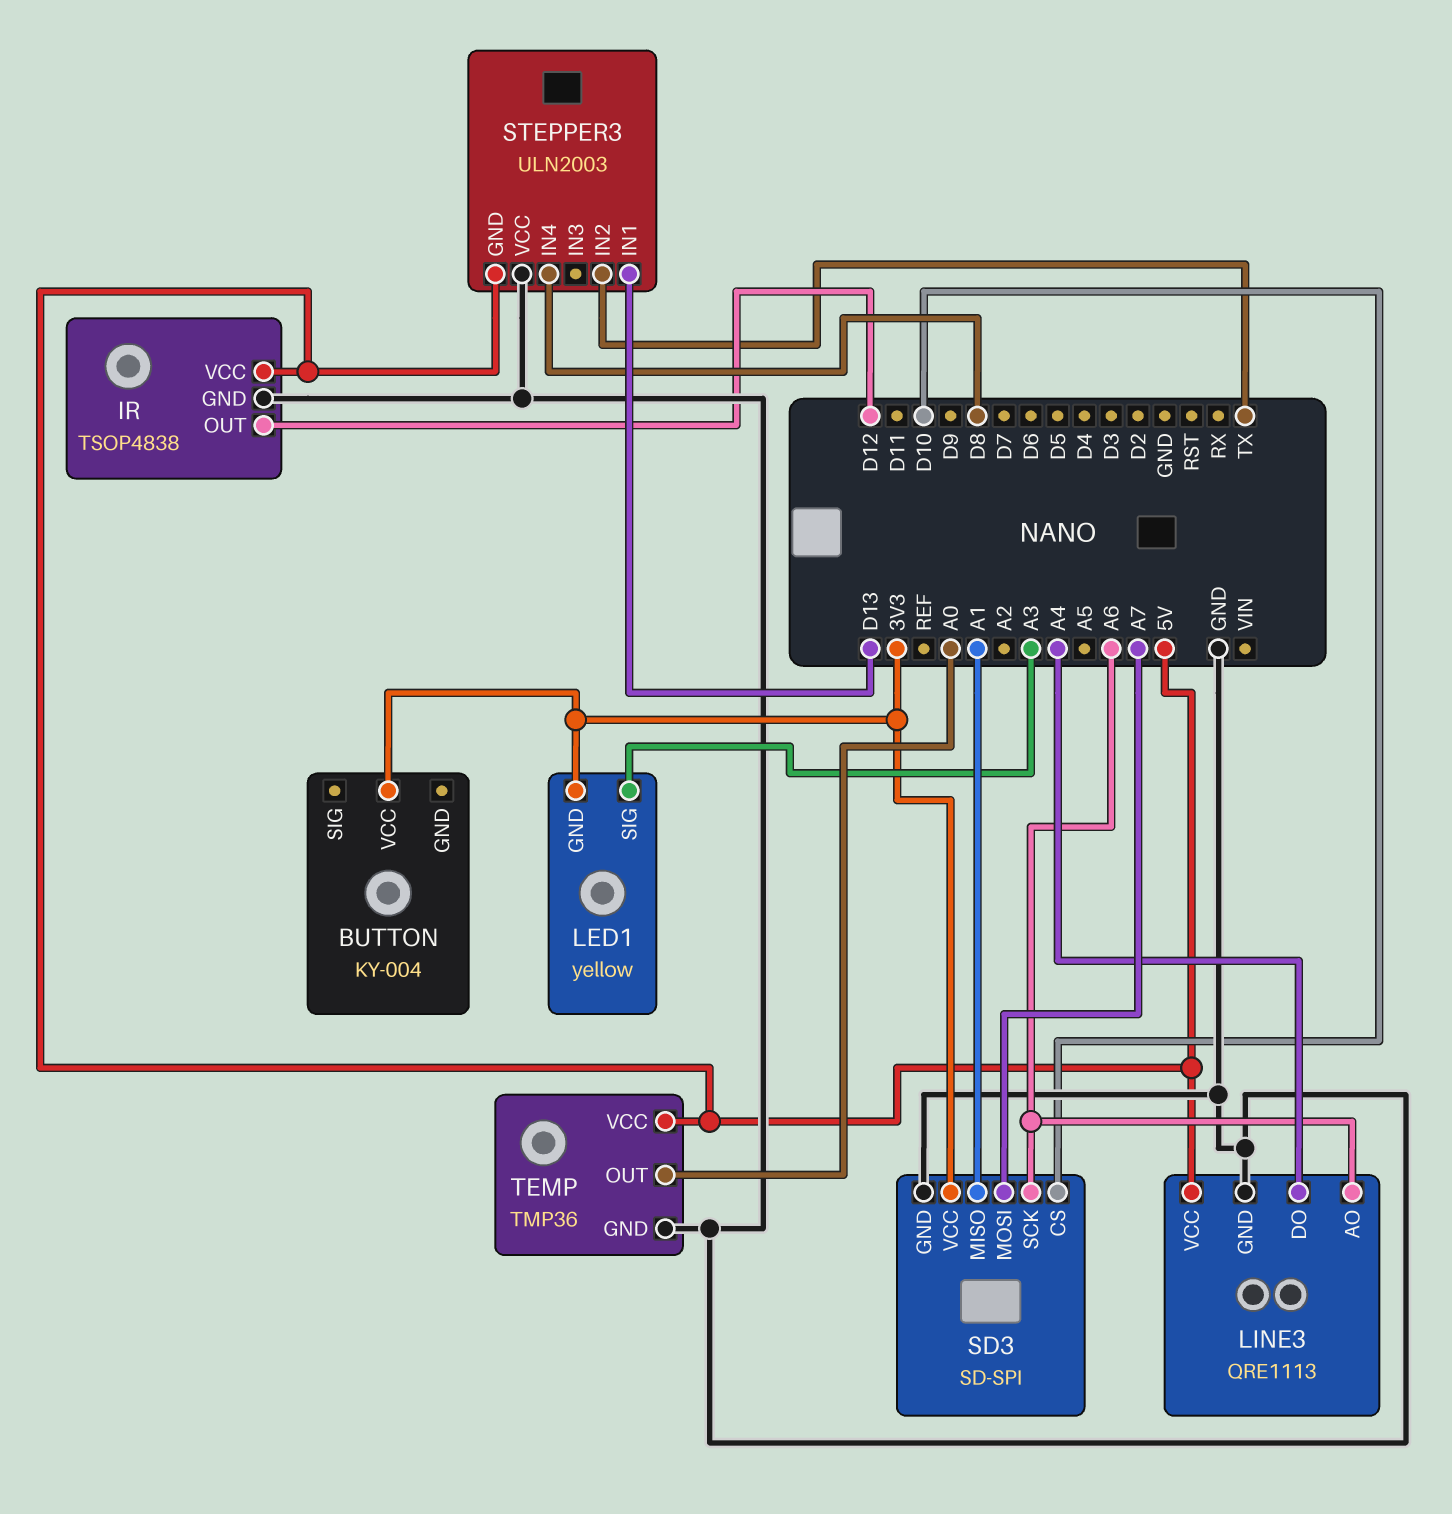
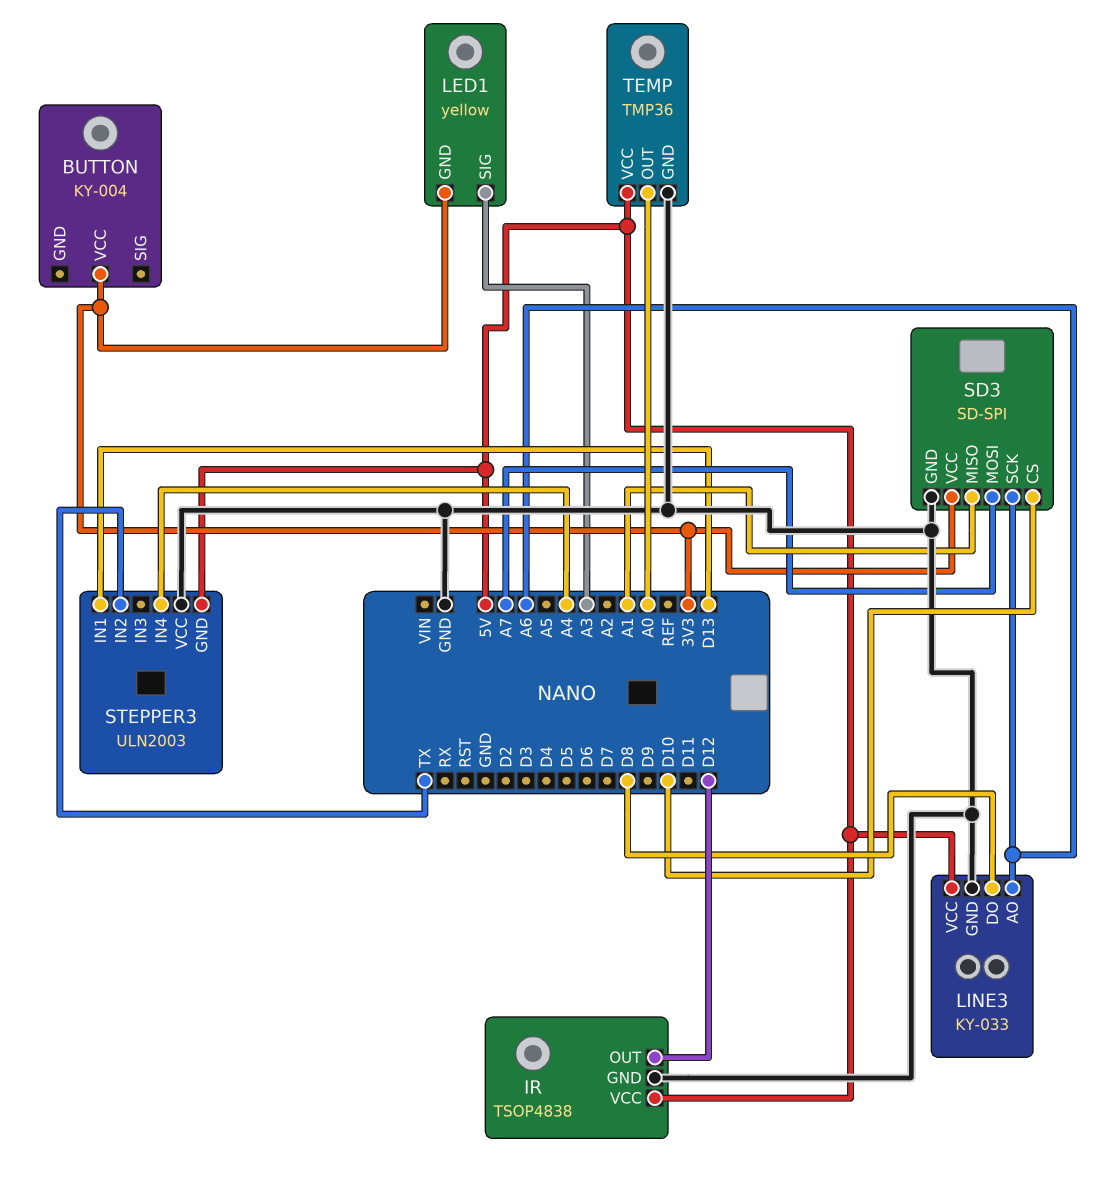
LINE3: QRE1113 -> KY-033
LINE3 pin DO: A4 -> D8
STEPPER3 pin IN4: D8 -> A4

